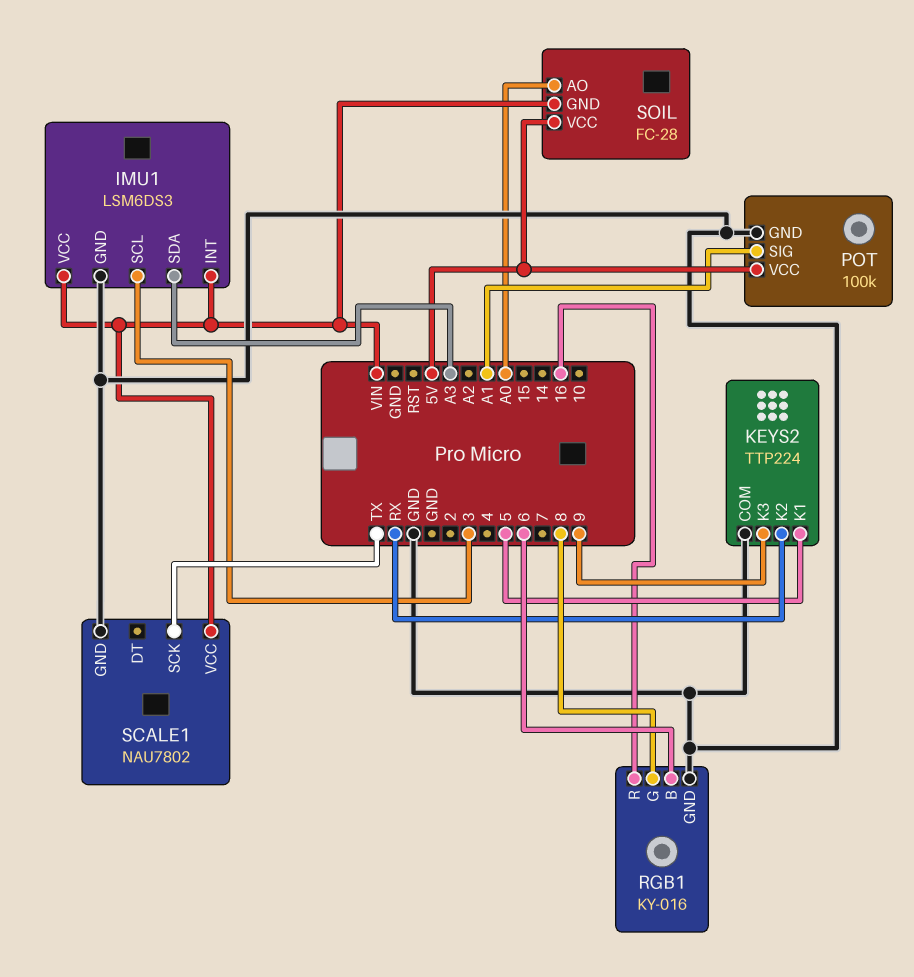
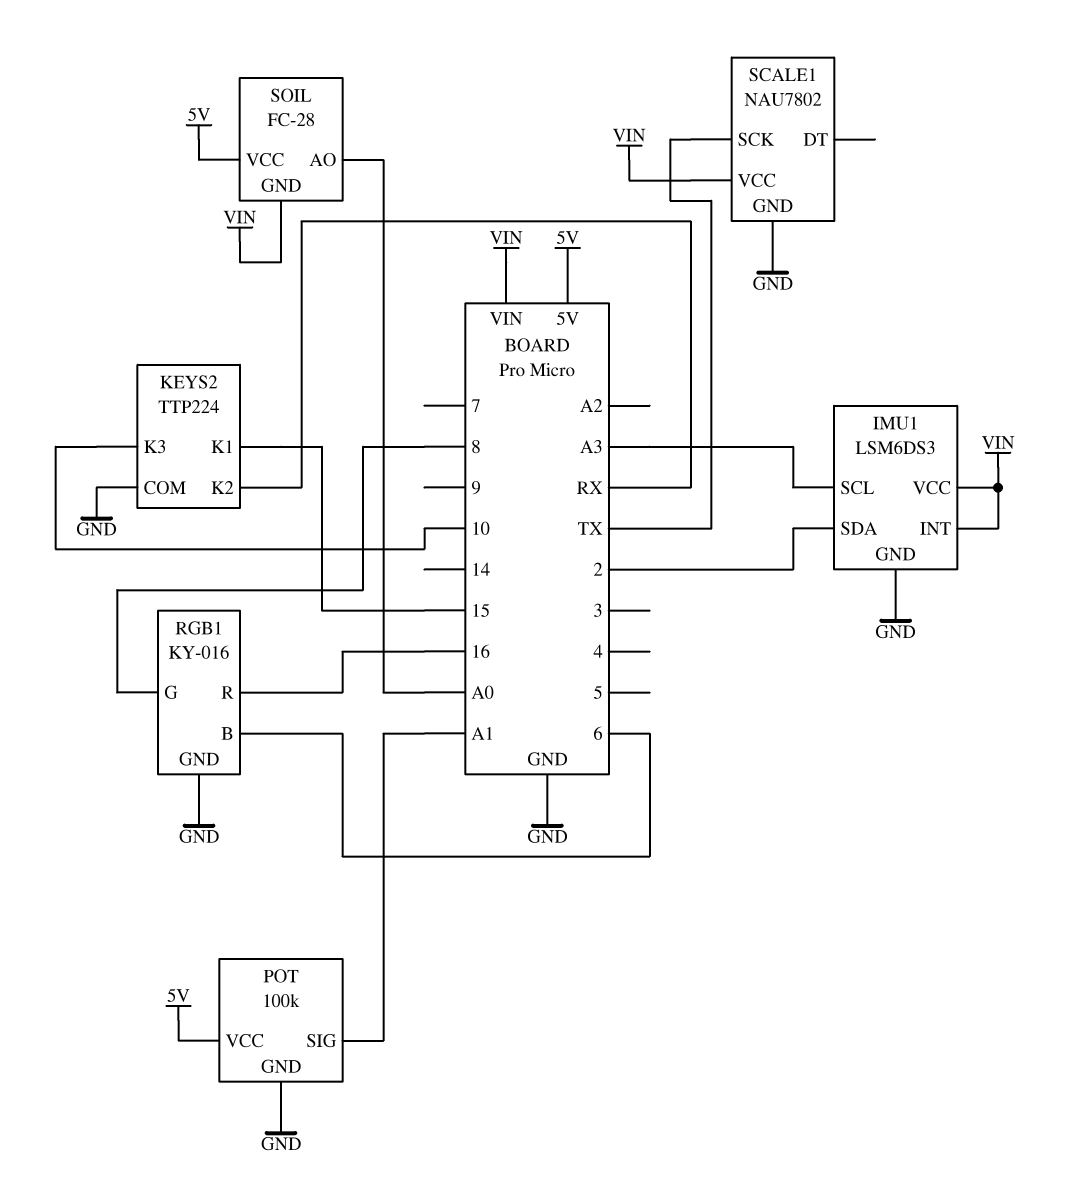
IMU1 pin SCL: 3 -> A3
IMU1 pin SDA: A3 -> 2
KEYS2 pin K1: 5 -> 15
KEYS2 pin K3: 9 -> 10

